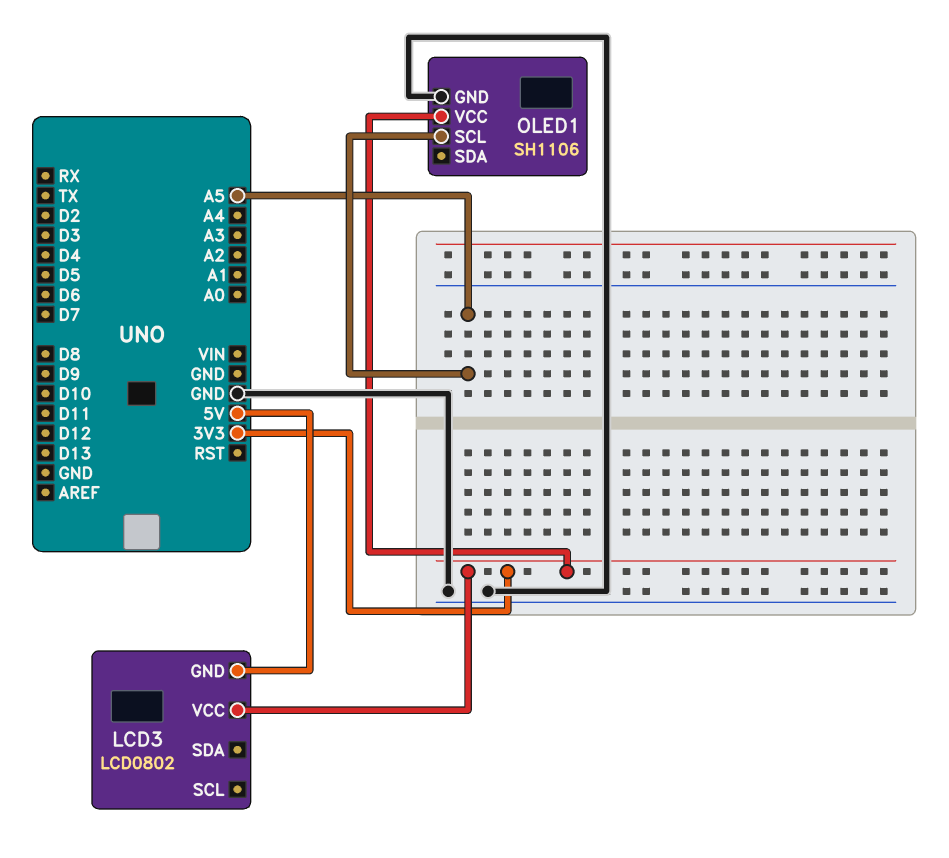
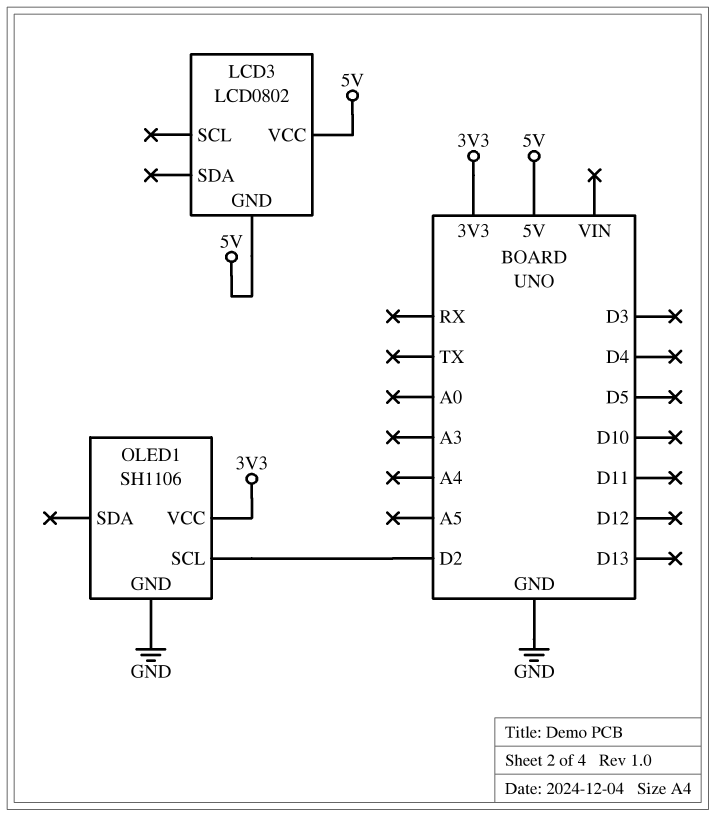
LCD3 pin VCC: 3V3 -> 5V
OLED1 pin SCL: A5 -> D2

